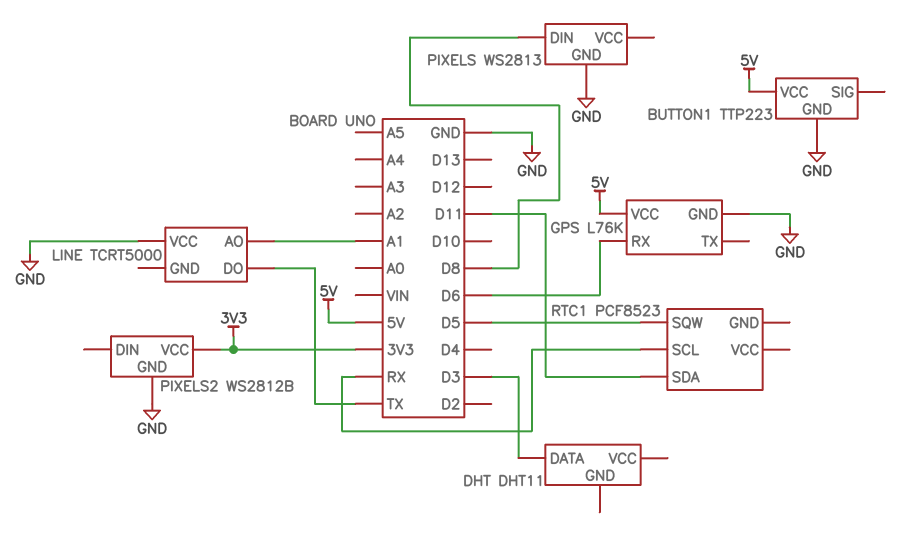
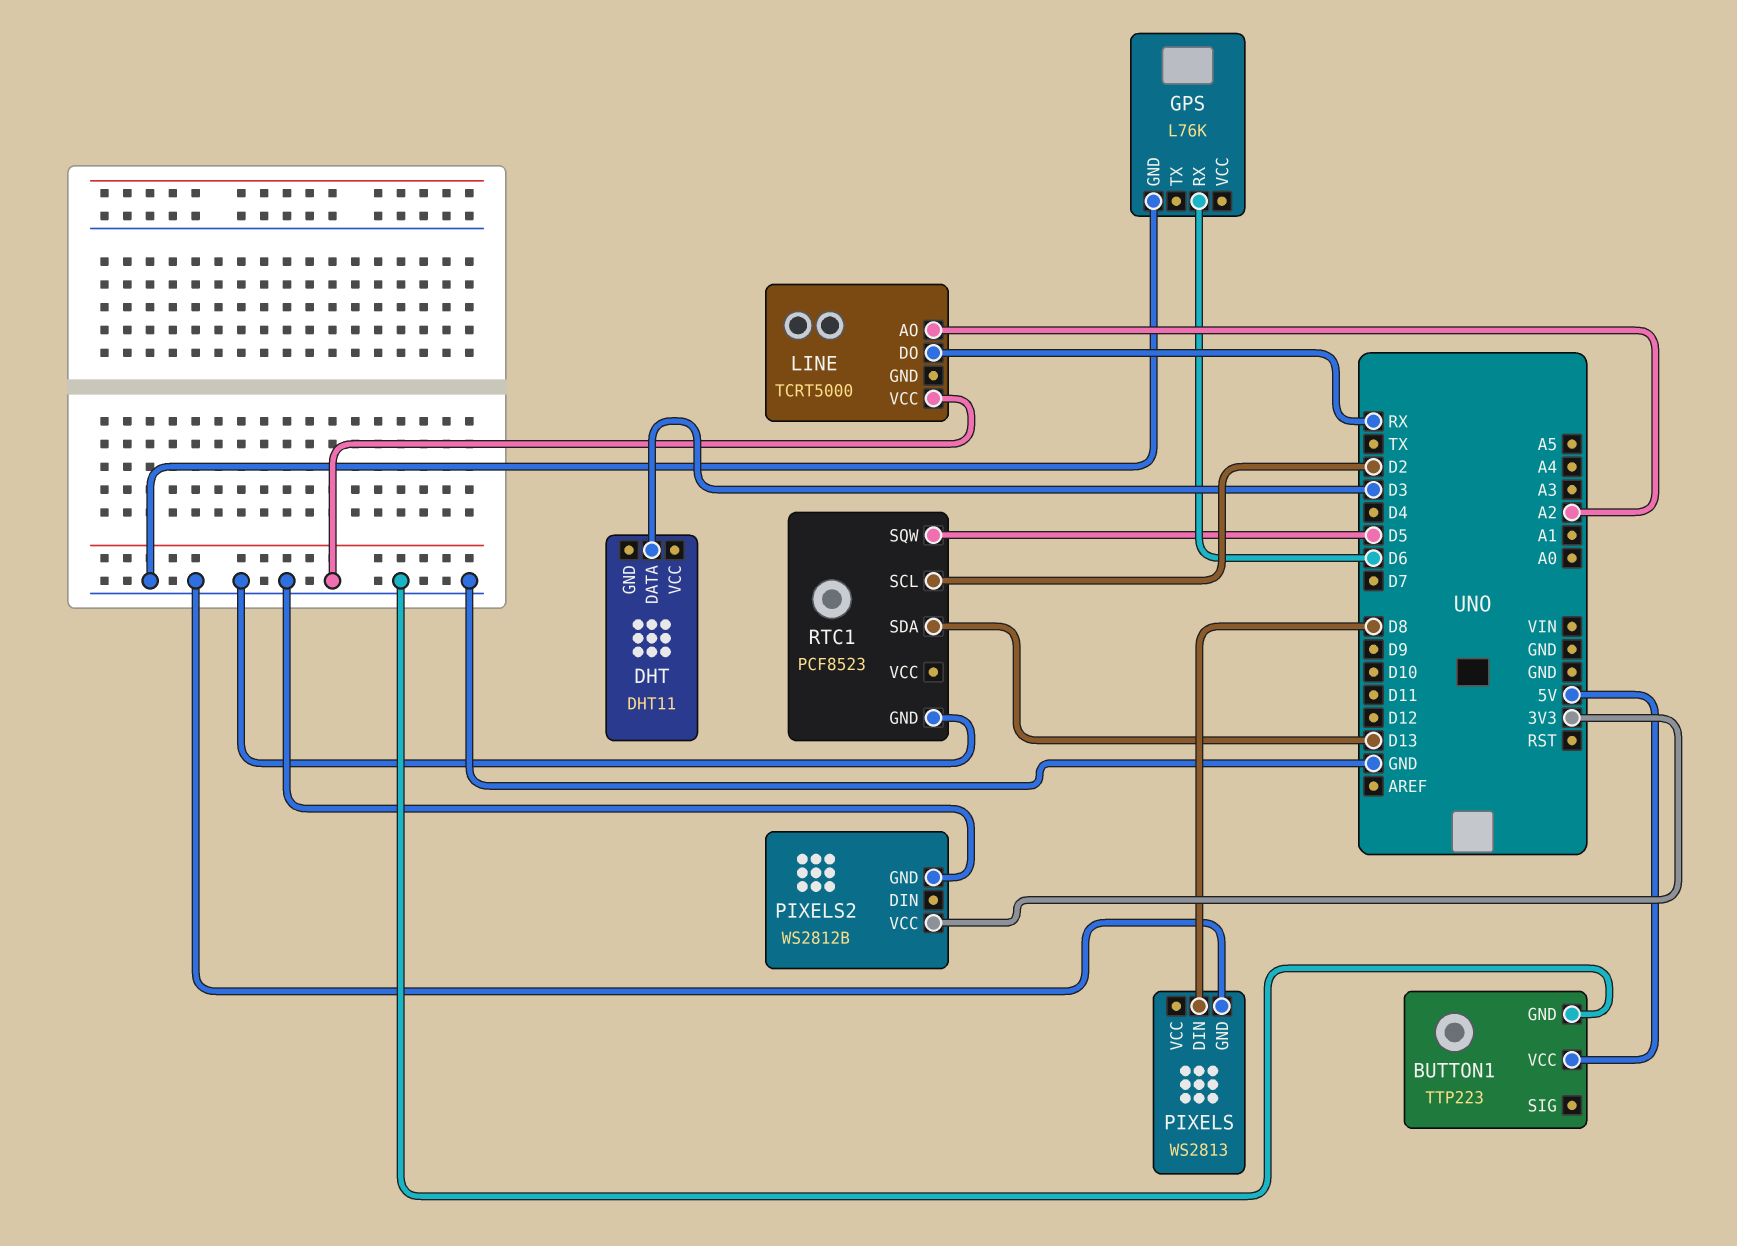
GPS pin VCC: 5V -> none
LINE pin AO: A1 -> A2
LINE pin DO: TX -> RX
RTC1 pin GND: none -> GND
RTC1 pin SCL: RX -> D2
RTC1 pin SDA: D11 -> D13

